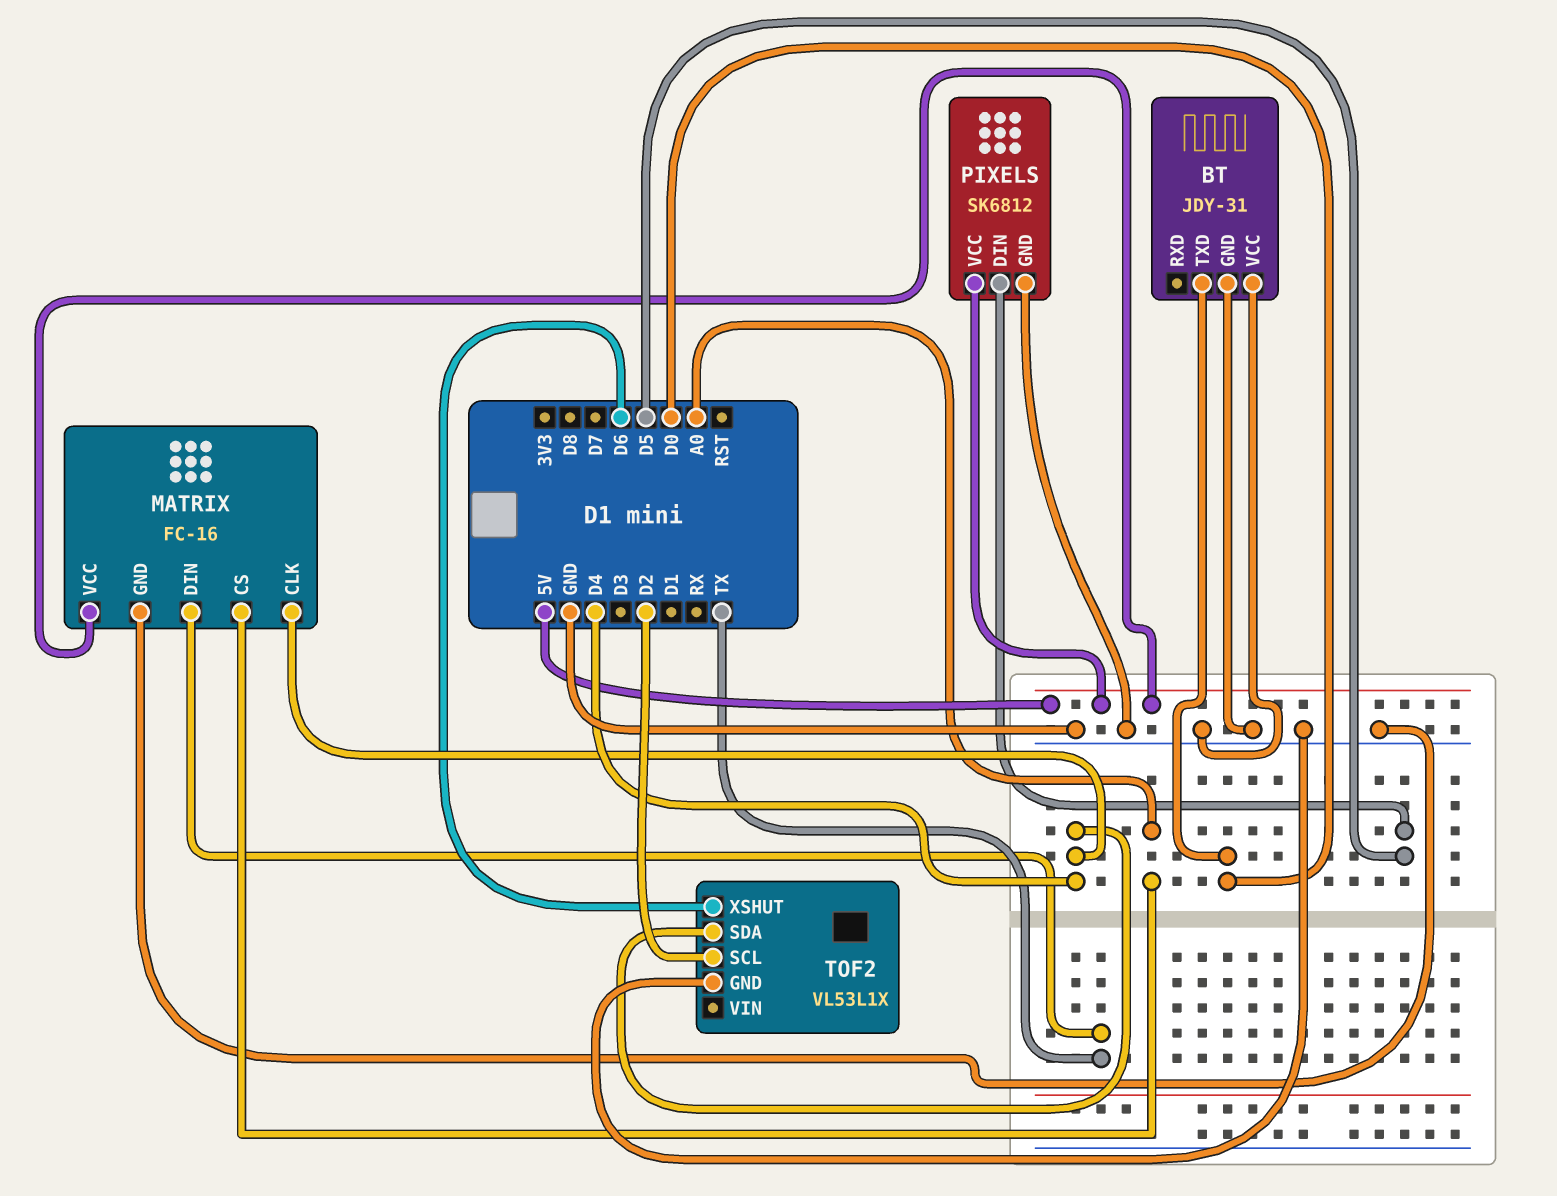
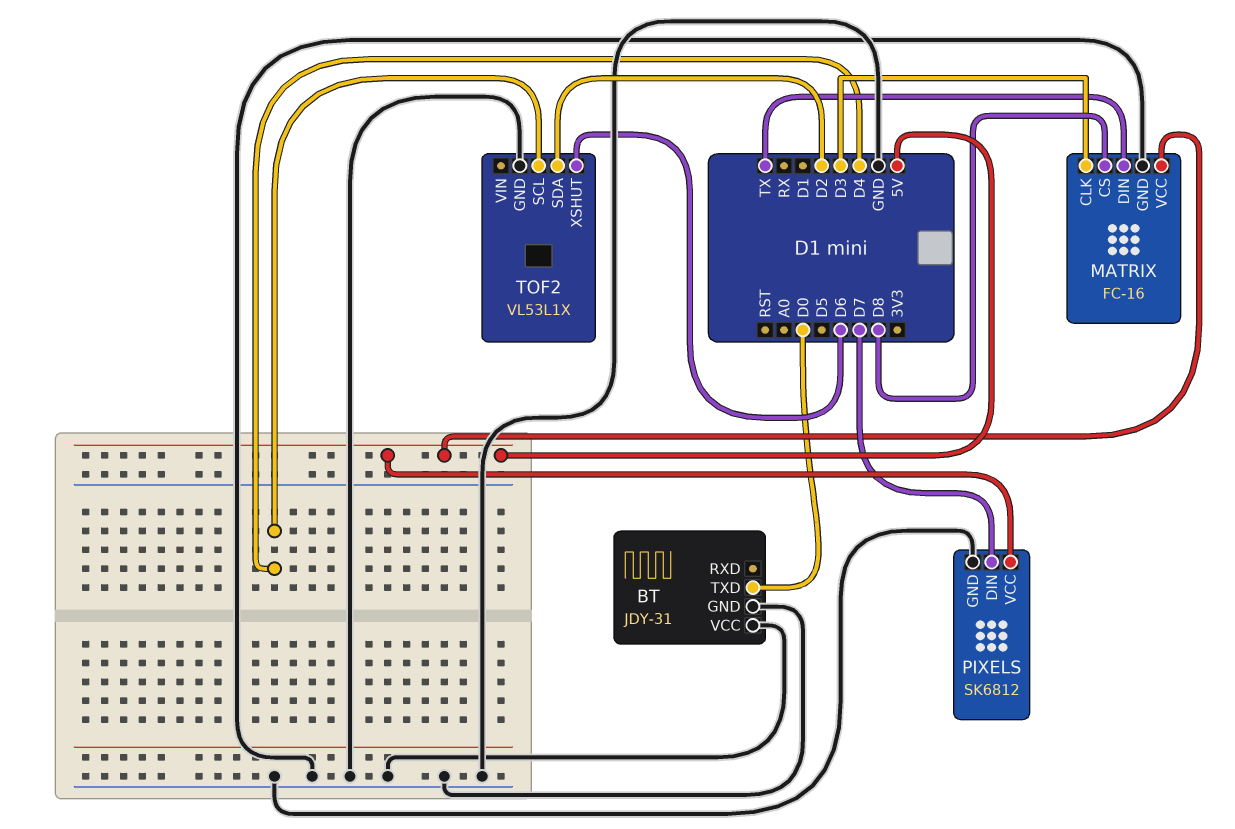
MATRIX pin CLK: D4 -> D3
MATRIX pin CS: A0 -> D8
PIXELS pin DIN: D5 -> D7
TOF2 pin SCL: D2 -> D4
TOF2 pin SDA: D4 -> D2

